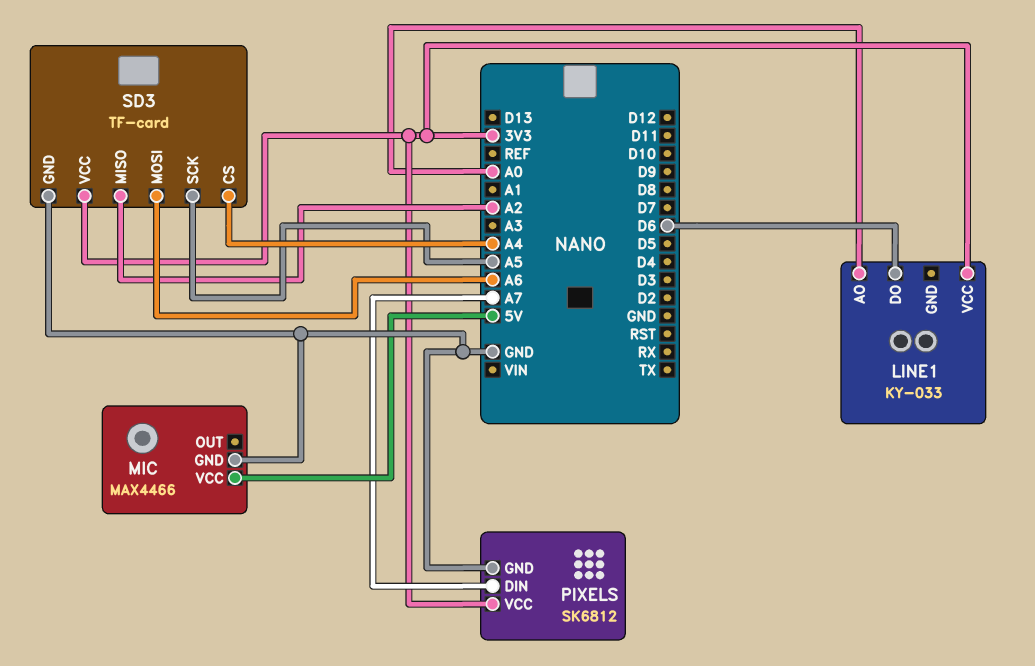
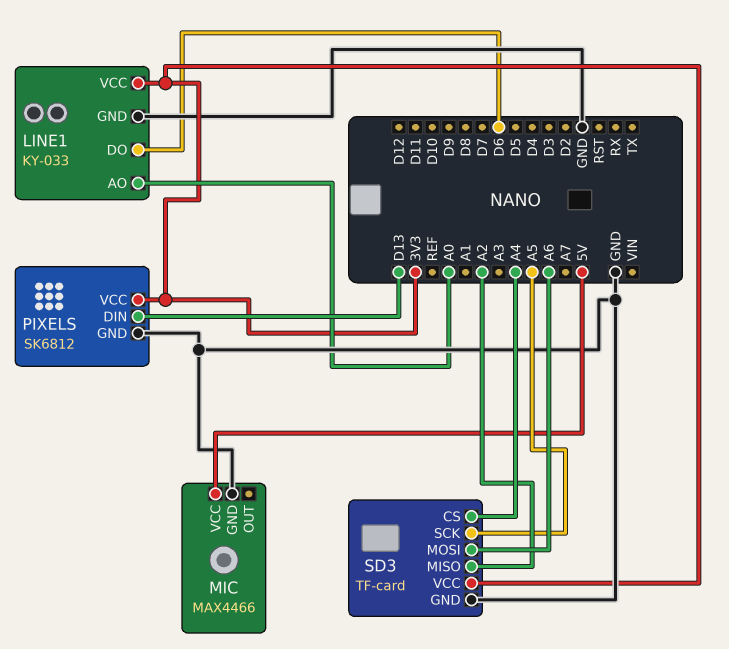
LINE1 pin GND: none -> GND
PIXELS pin DIN: A7 -> D13

